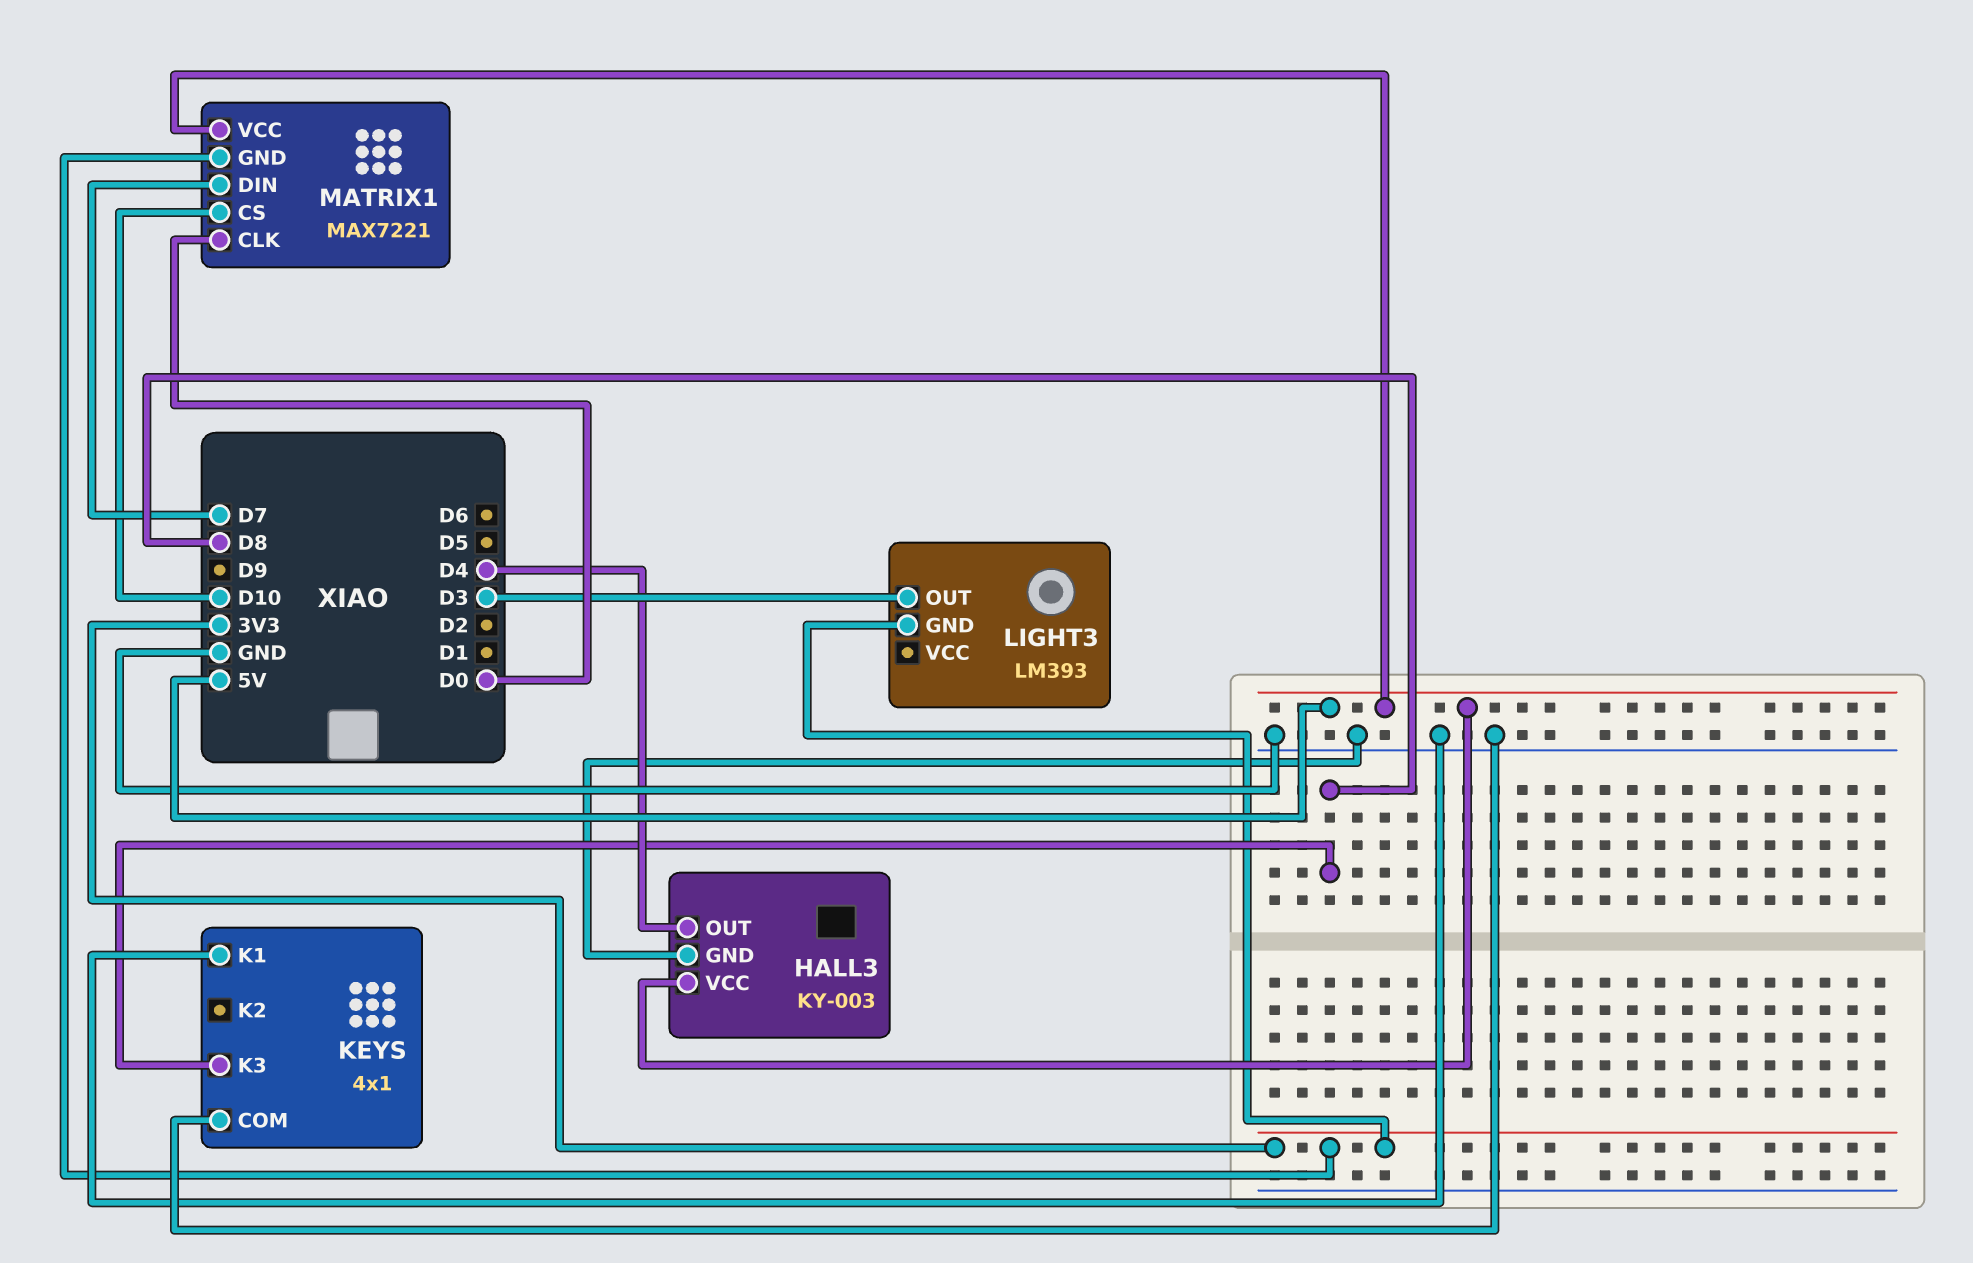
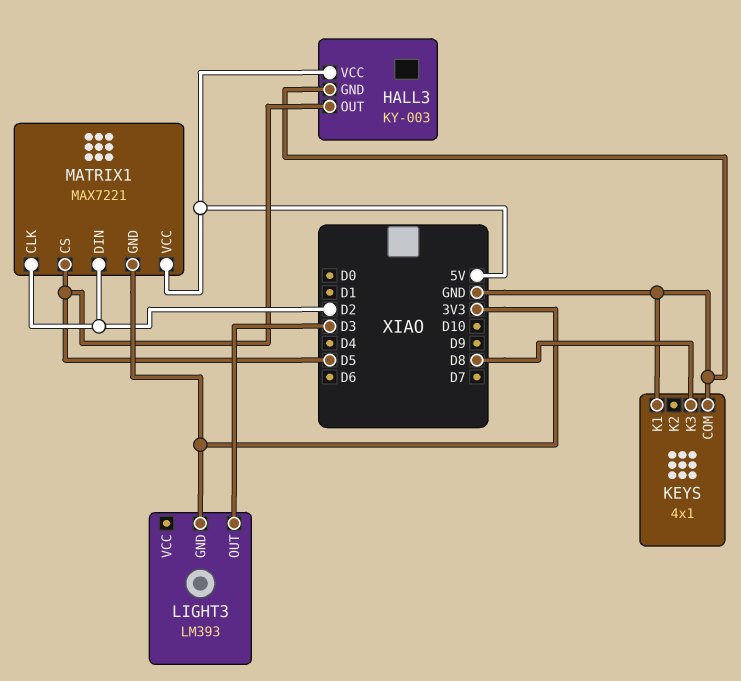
HALL3 pin OUT: D4 -> D5
MATRIX1 pin CLK: D0 -> D2
MATRIX1 pin CS: D10 -> D5
MATRIX1 pin DIN: D7 -> D2

